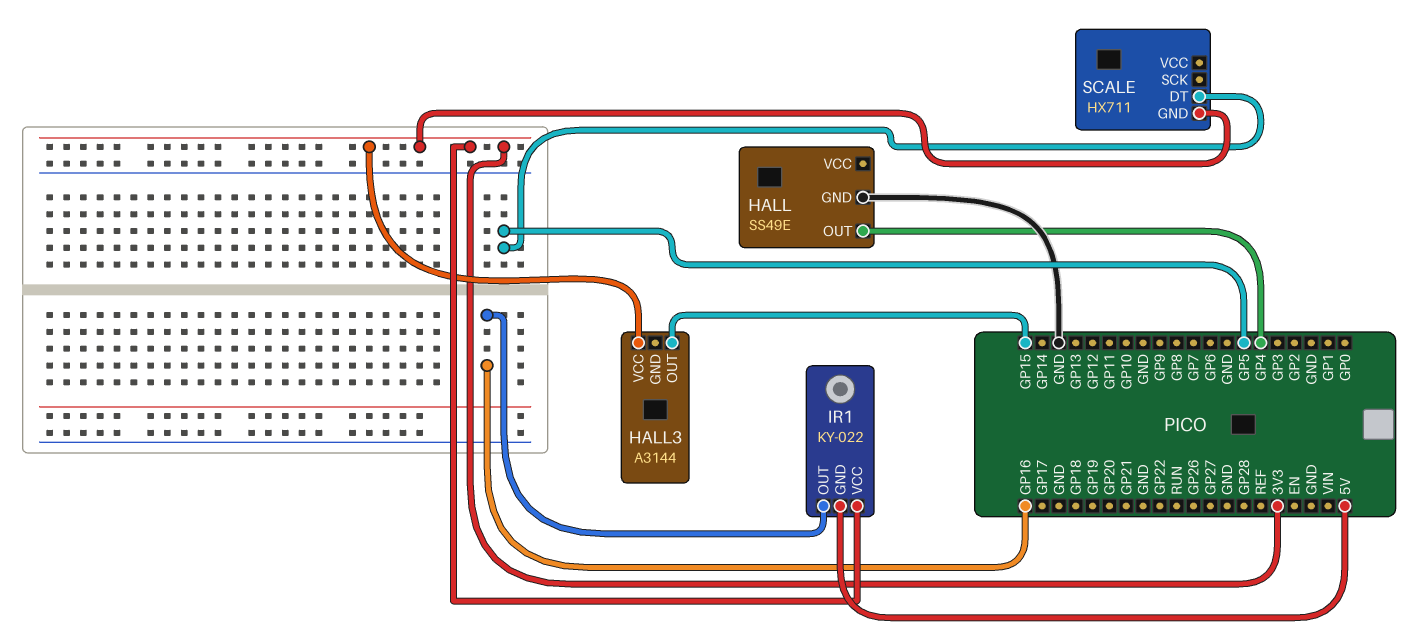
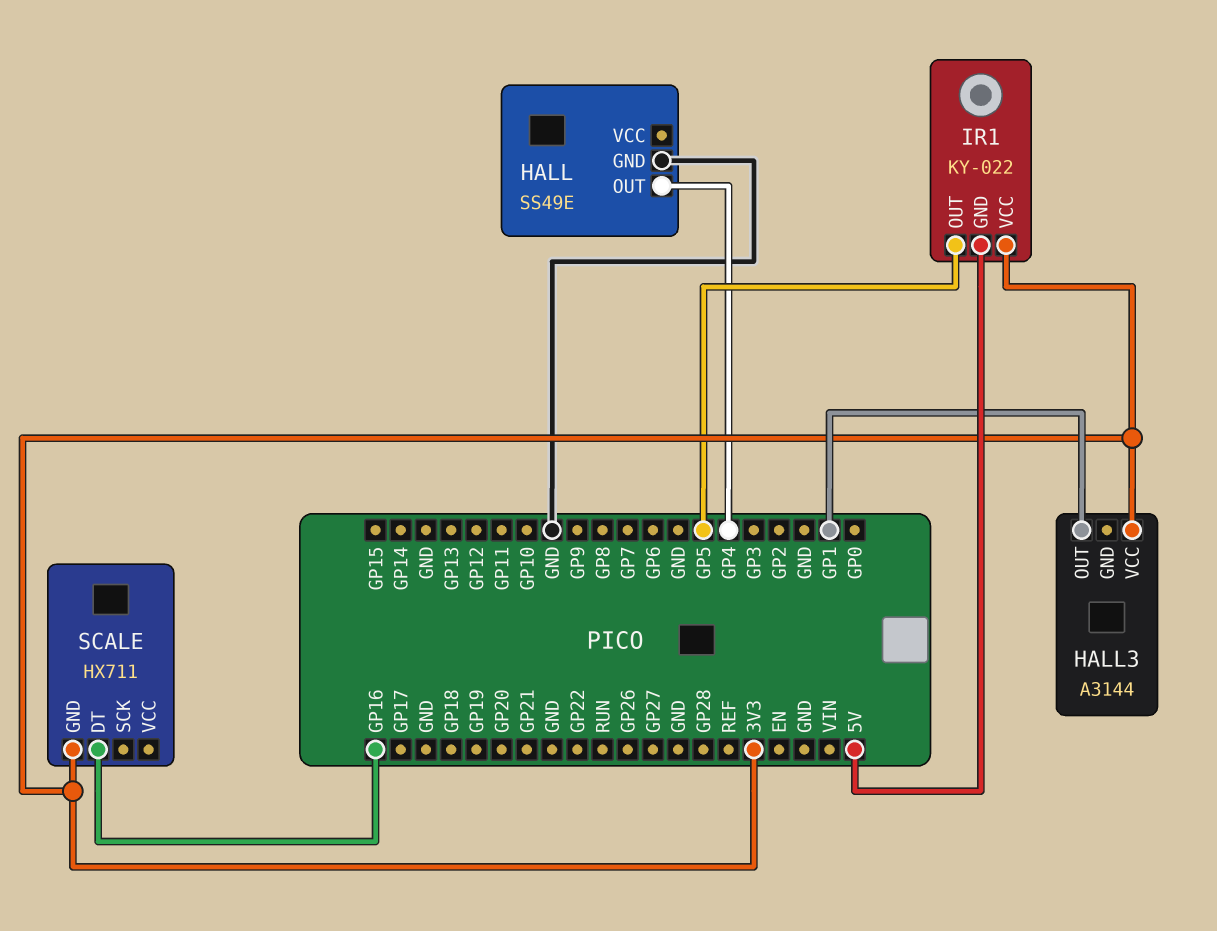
HALL3 pin OUT: GP15 -> GP1
IR1 pin OUT: GP16 -> GP5
SCALE pin DT: GP5 -> GP16

